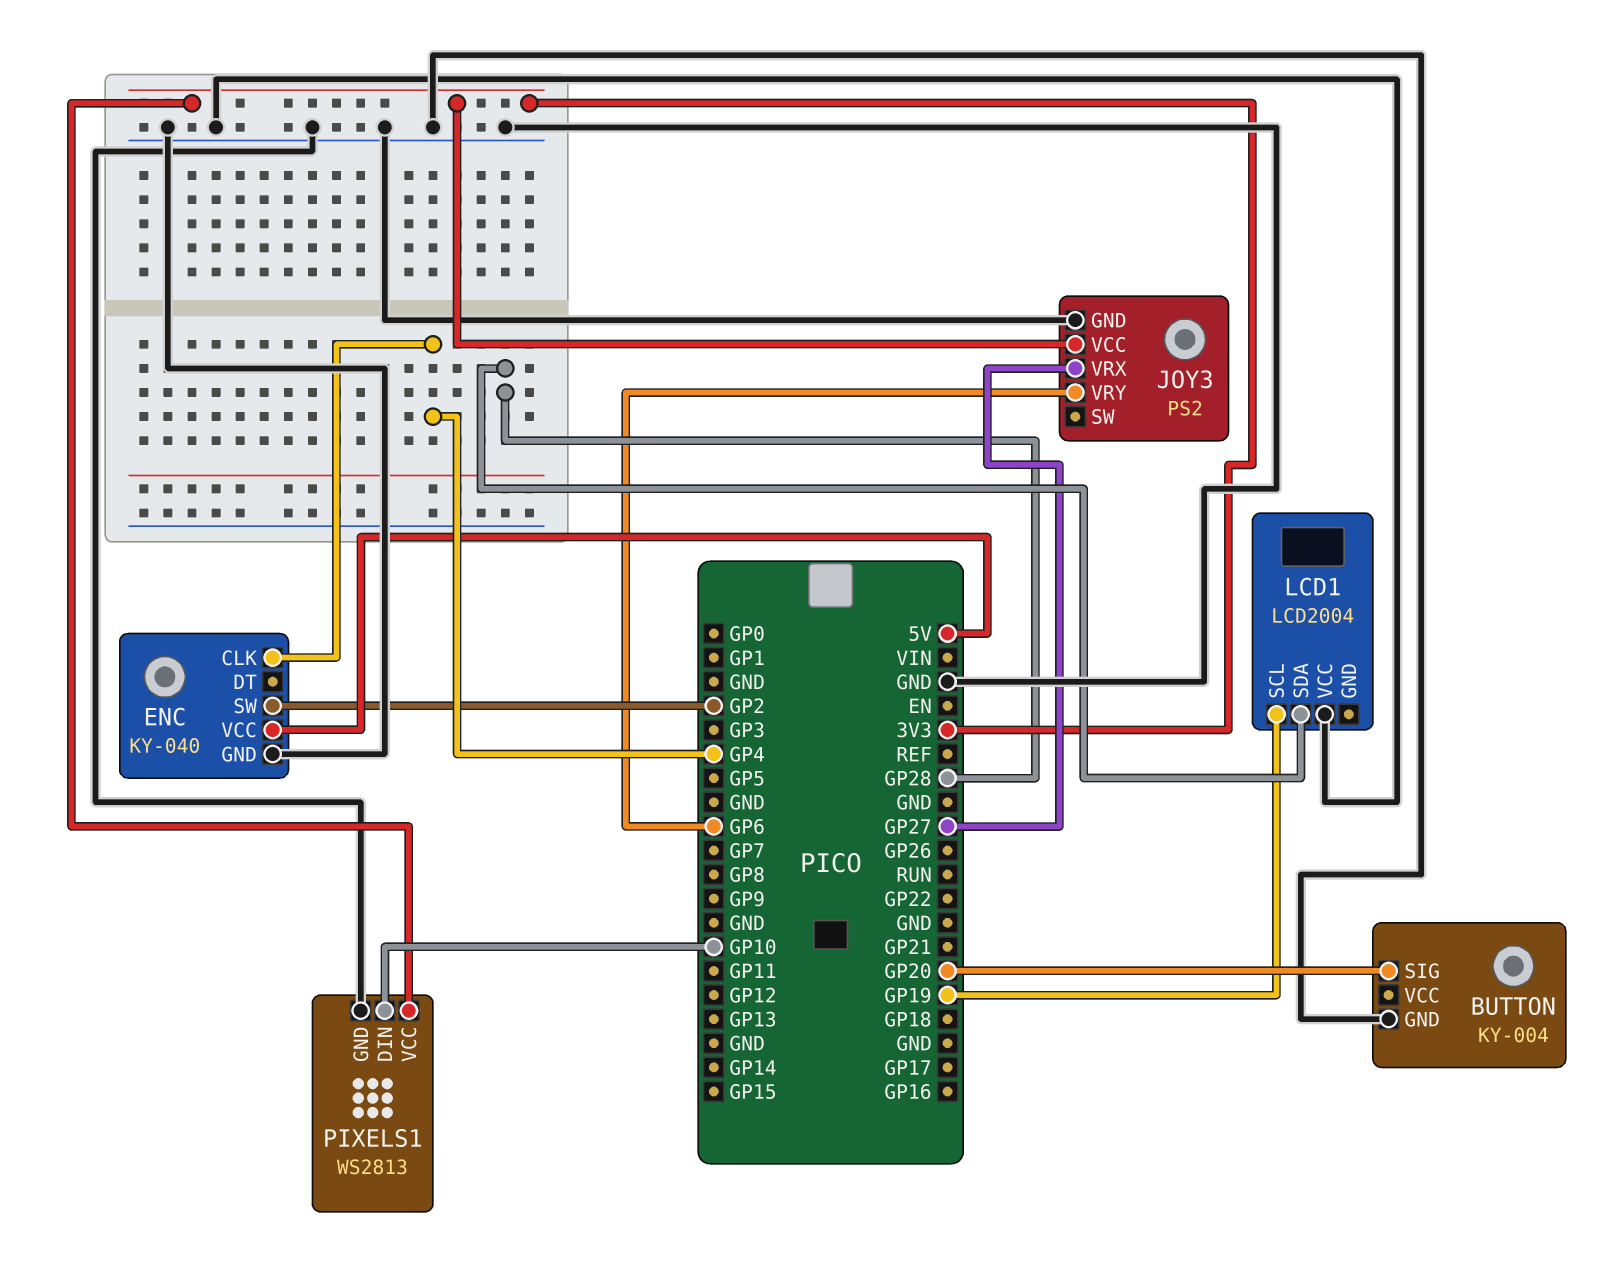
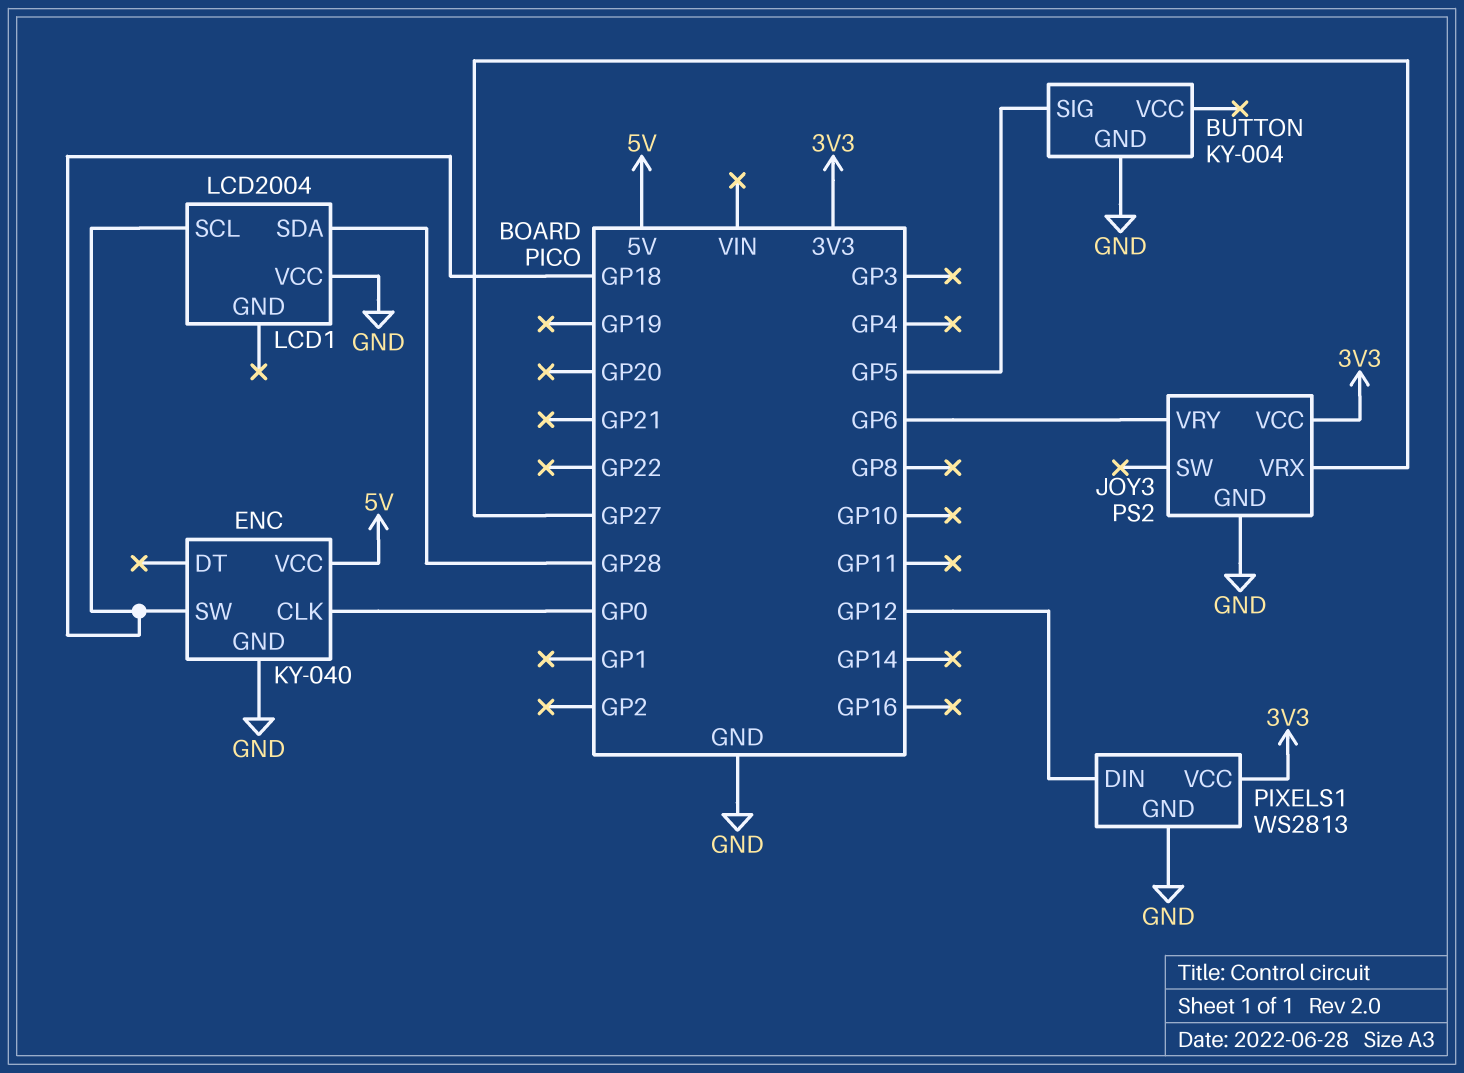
BUTTON pin SIG: GP20 -> GP5
ENC pin CLK: GP4 -> GP0
ENC pin SW: GP2 -> GP18
LCD1 pin SCL: GP19 -> GP18
PIXELS1 pin DIN: GP10 -> GP12

